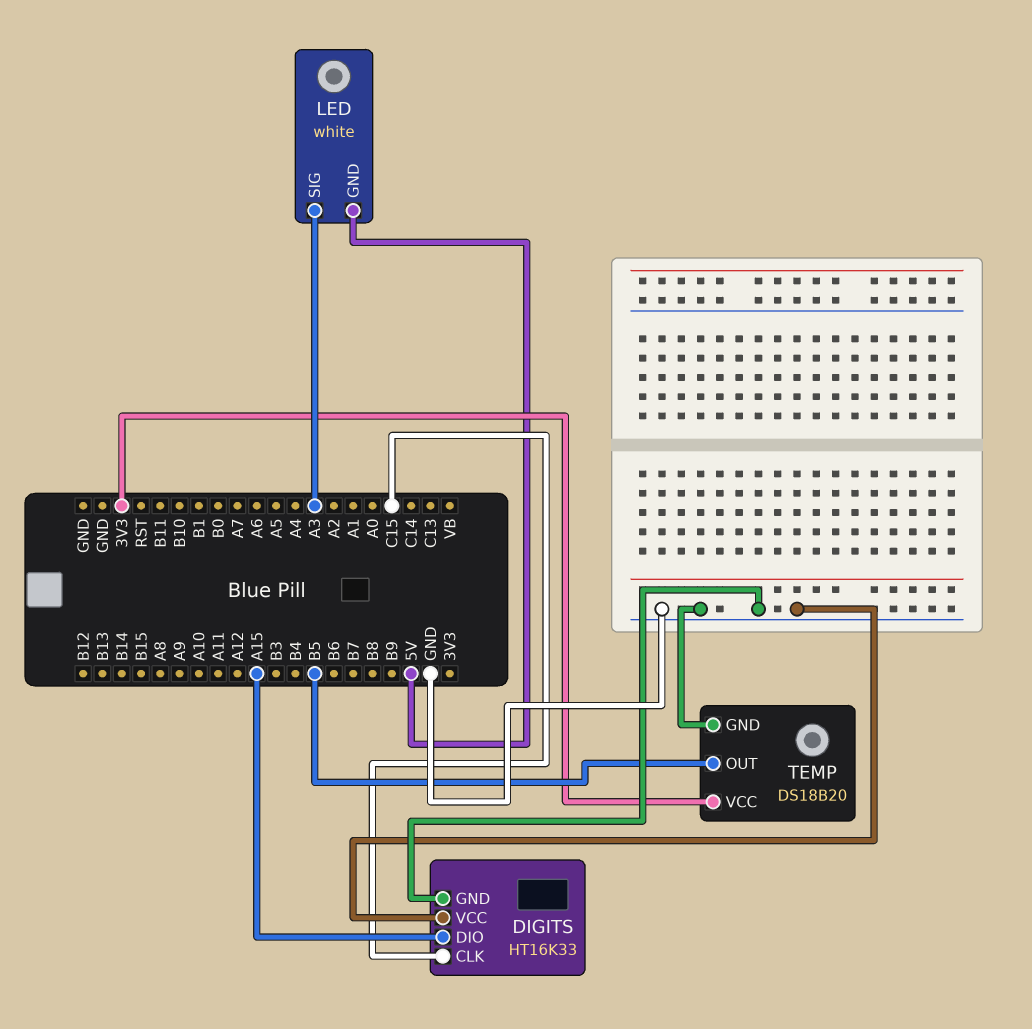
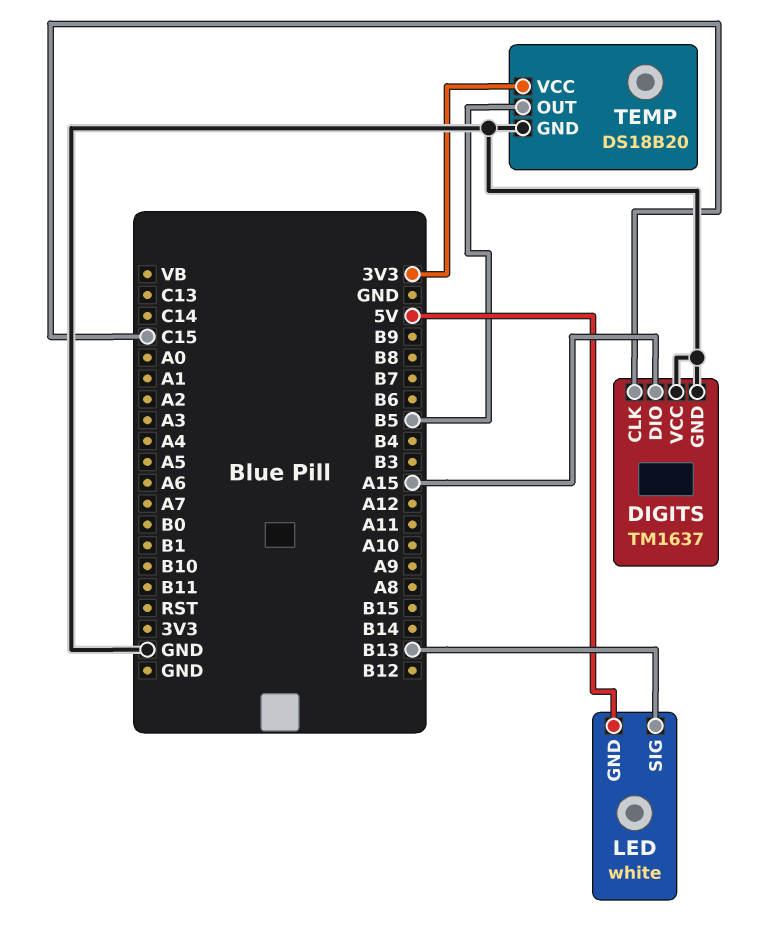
DIGITS: HT16K33 -> TM1637
LED pin SIG: A3 -> B13

